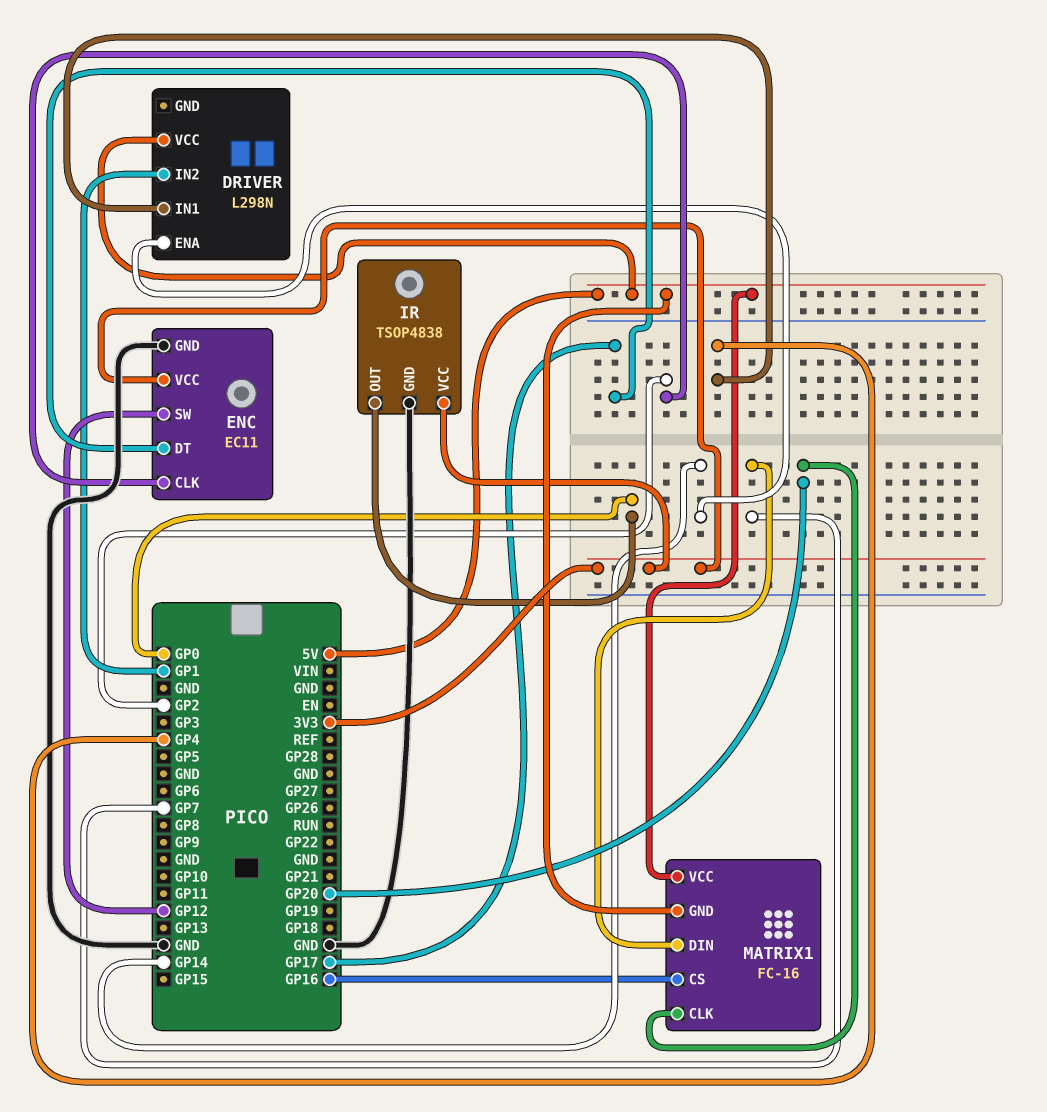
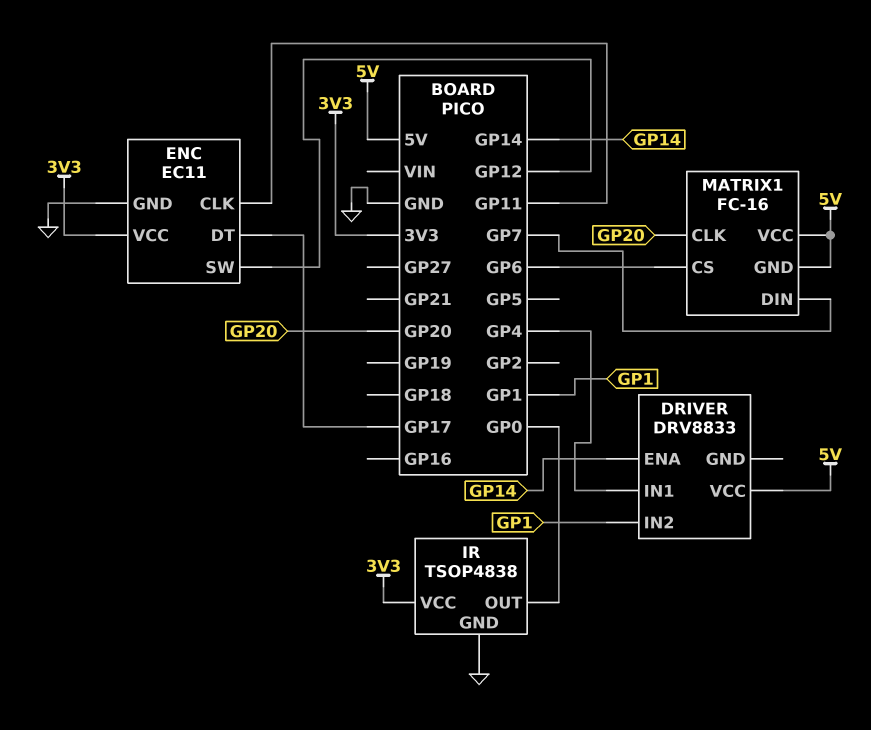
DRIVER: L298N -> DRV8833
ENC pin CLK: GP2 -> GP11
MATRIX1 pin CS: GP16 -> GP6

